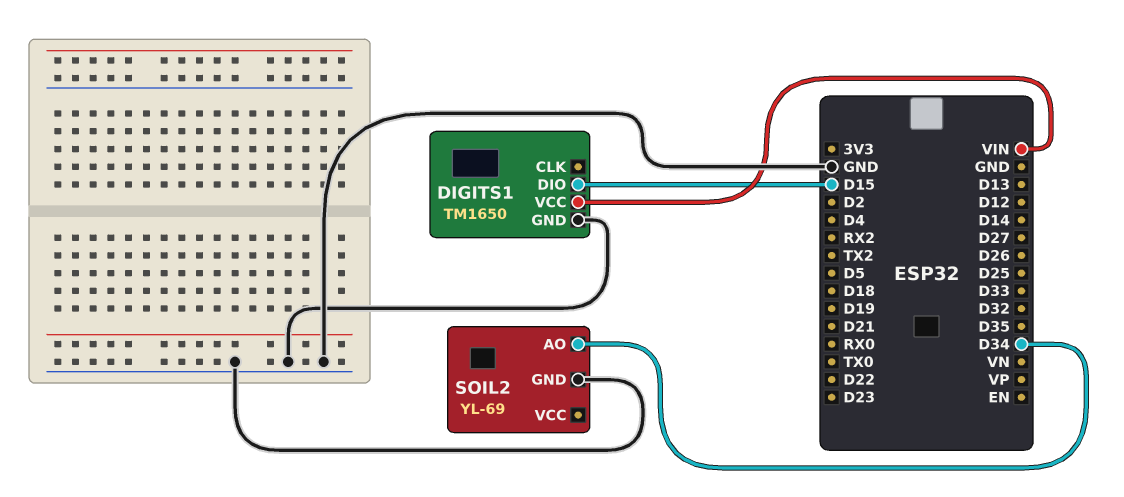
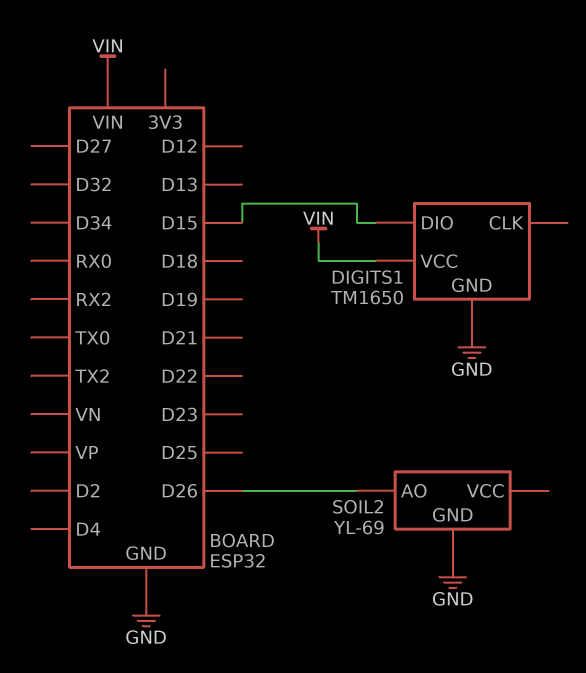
SOIL2 pin AO: D34 -> D26

